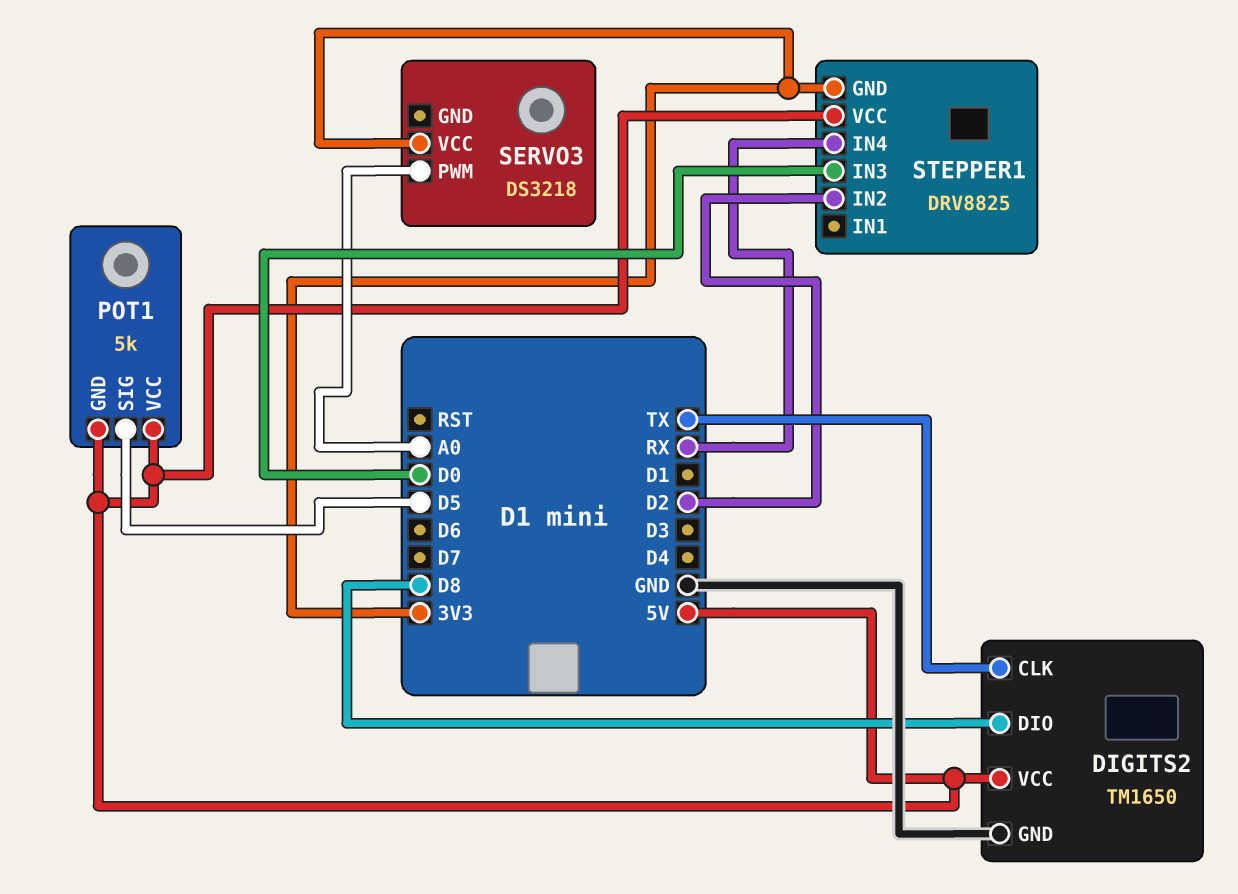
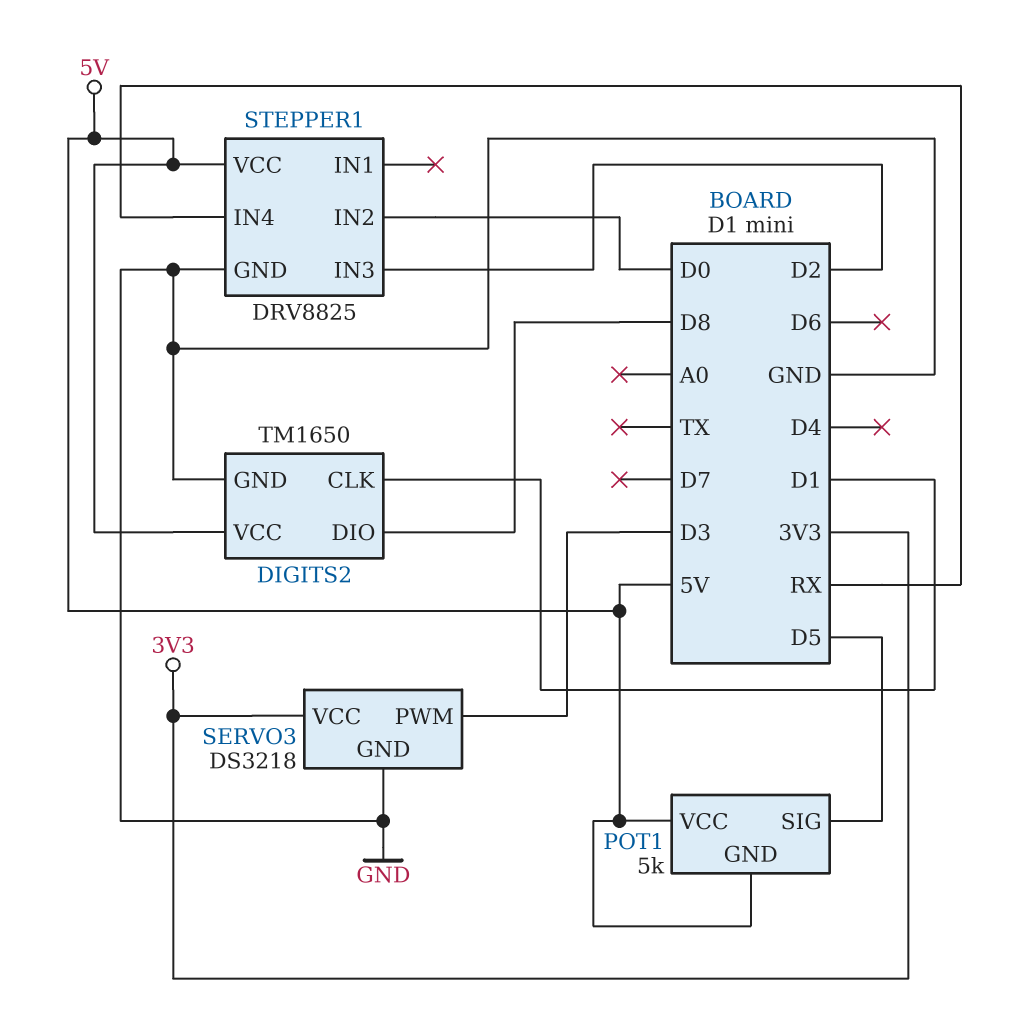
DIGITS2 pin CLK: TX -> D1
SERVO3 pin GND: none -> GND
SERVO3 pin PWM: A0 -> D3
STEPPER1 pin GND: 3V3 -> GND
STEPPER1 pin IN2: D2 -> D0
STEPPER1 pin IN3: D0 -> D2

